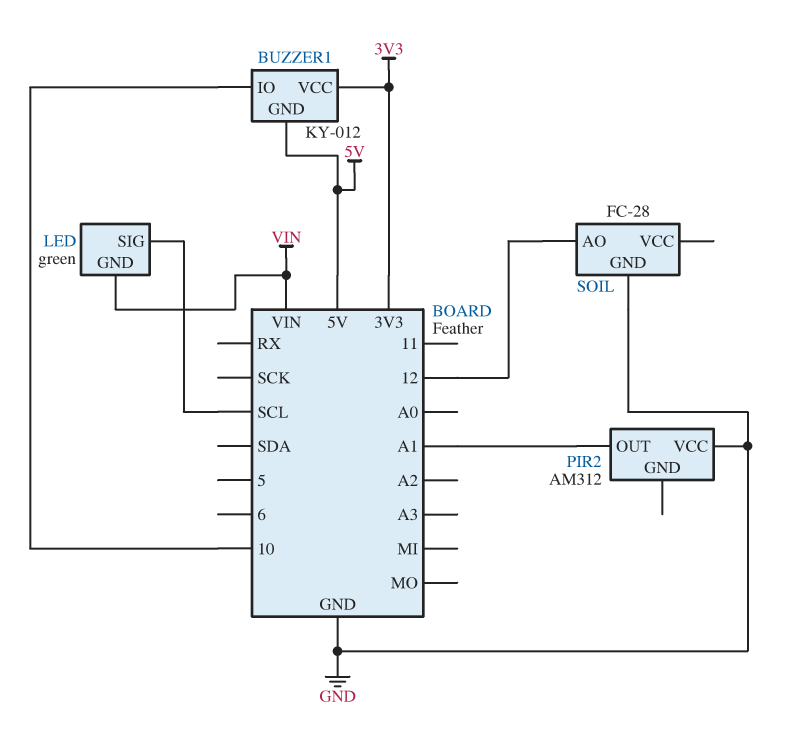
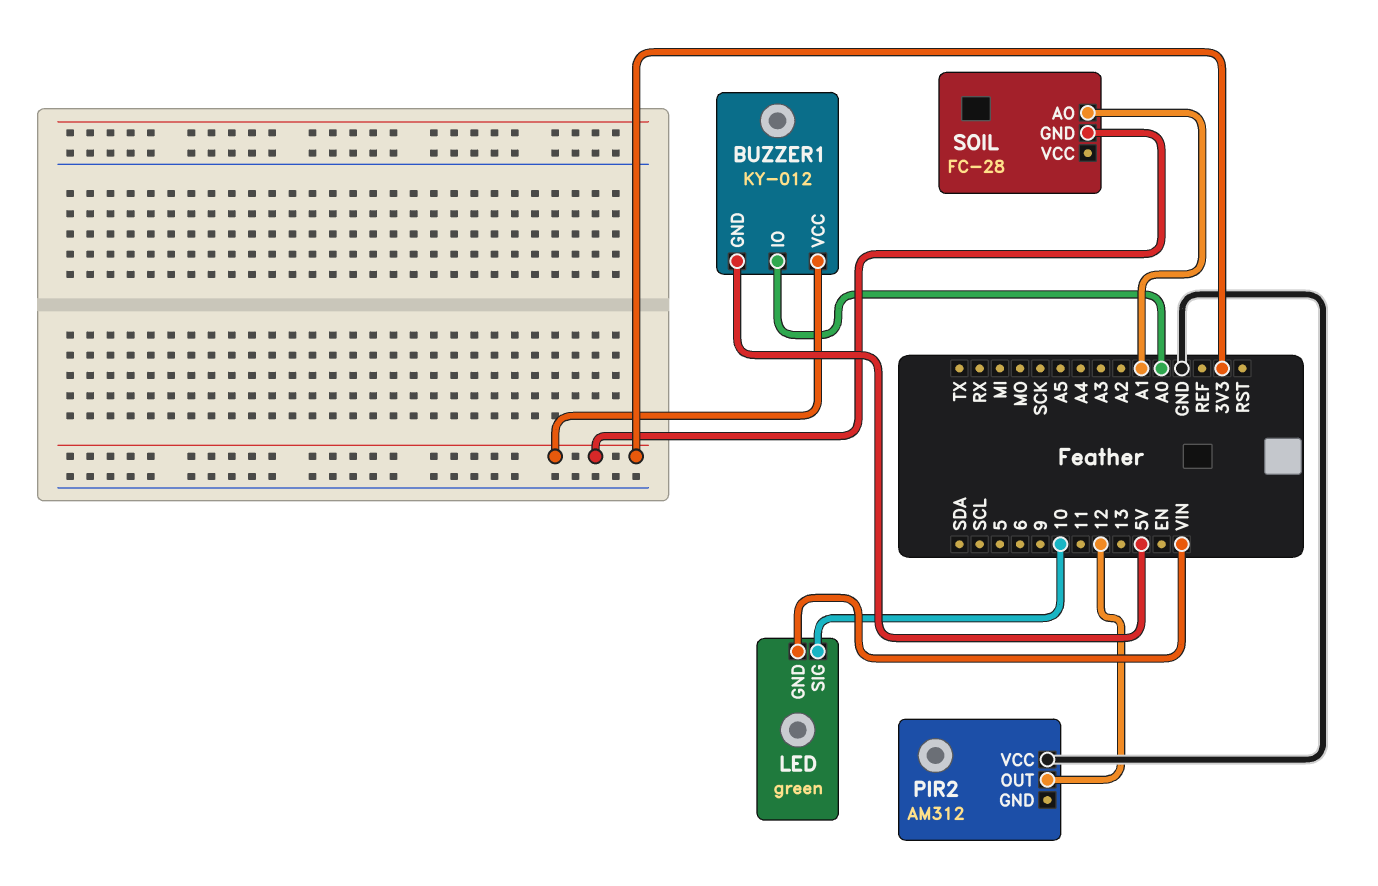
BUZZER1 pin IO: 10 -> A0
LED pin SIG: SCL -> 10
PIR2 pin OUT: A1 -> 12
SOIL pin AO: 12 -> A1
SOIL pin GND: GND -> 3V3

